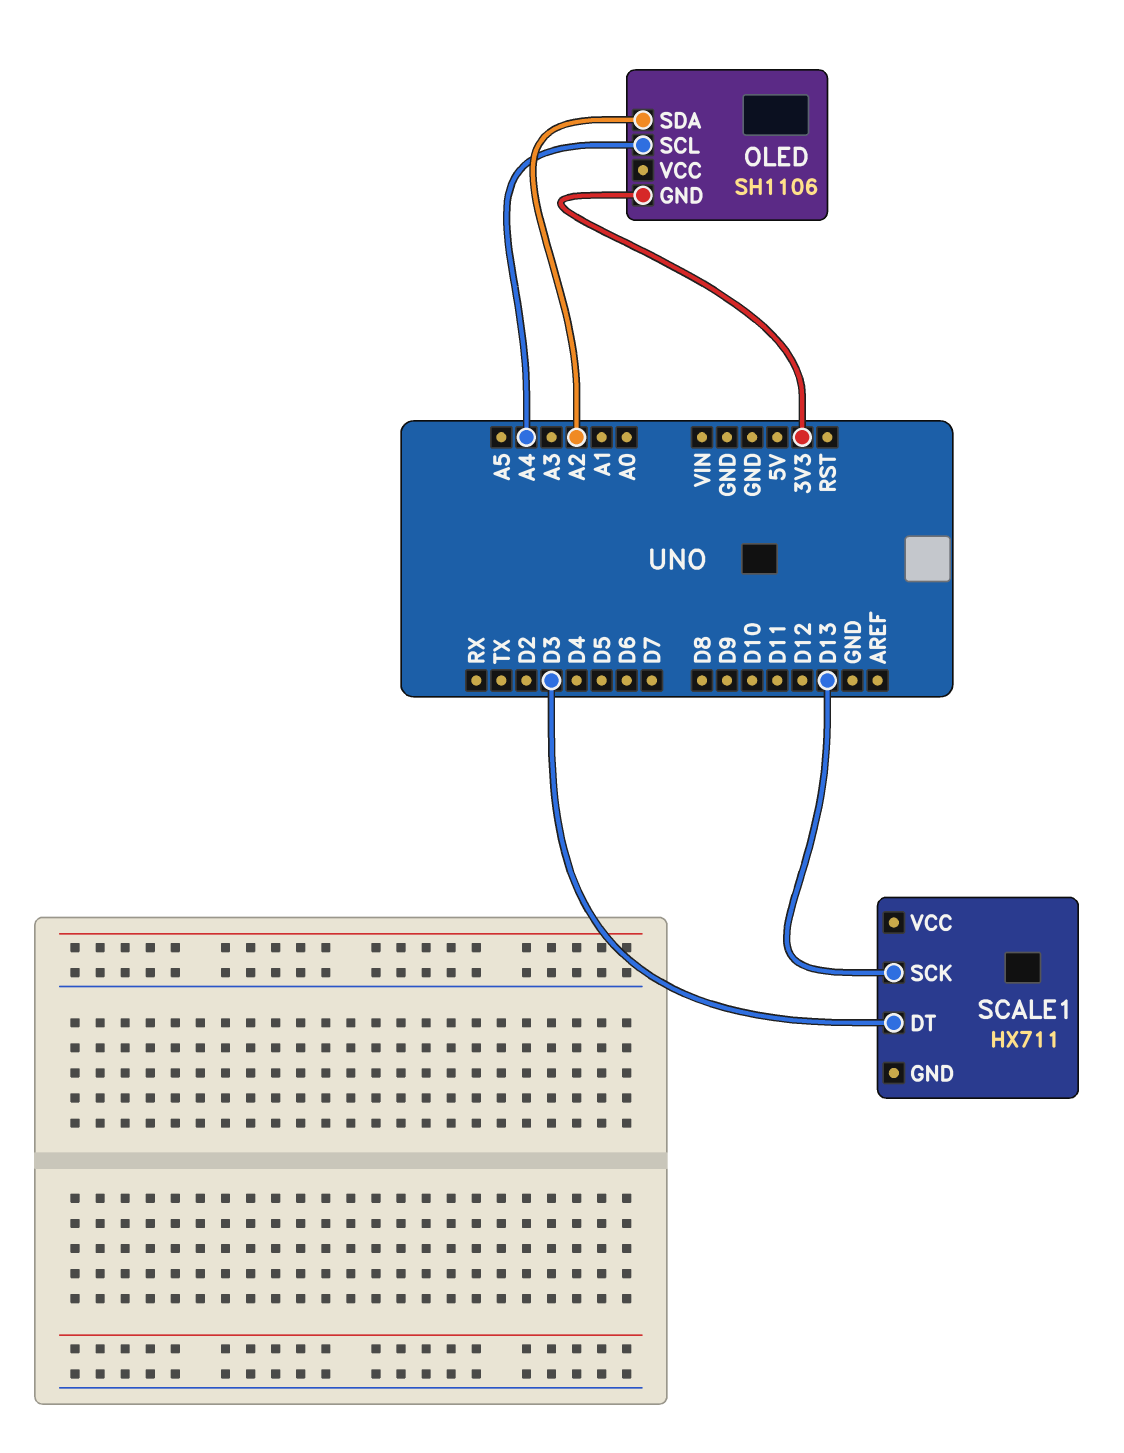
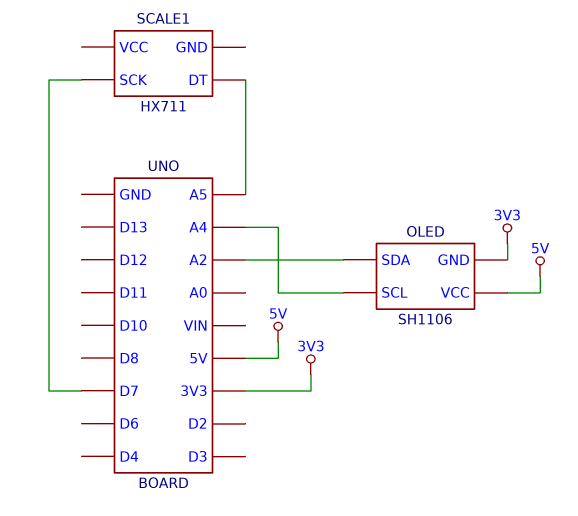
OLED pin VCC: none -> 5V
SCALE1 pin DT: D3 -> A5
SCALE1 pin SCK: D13 -> D7

